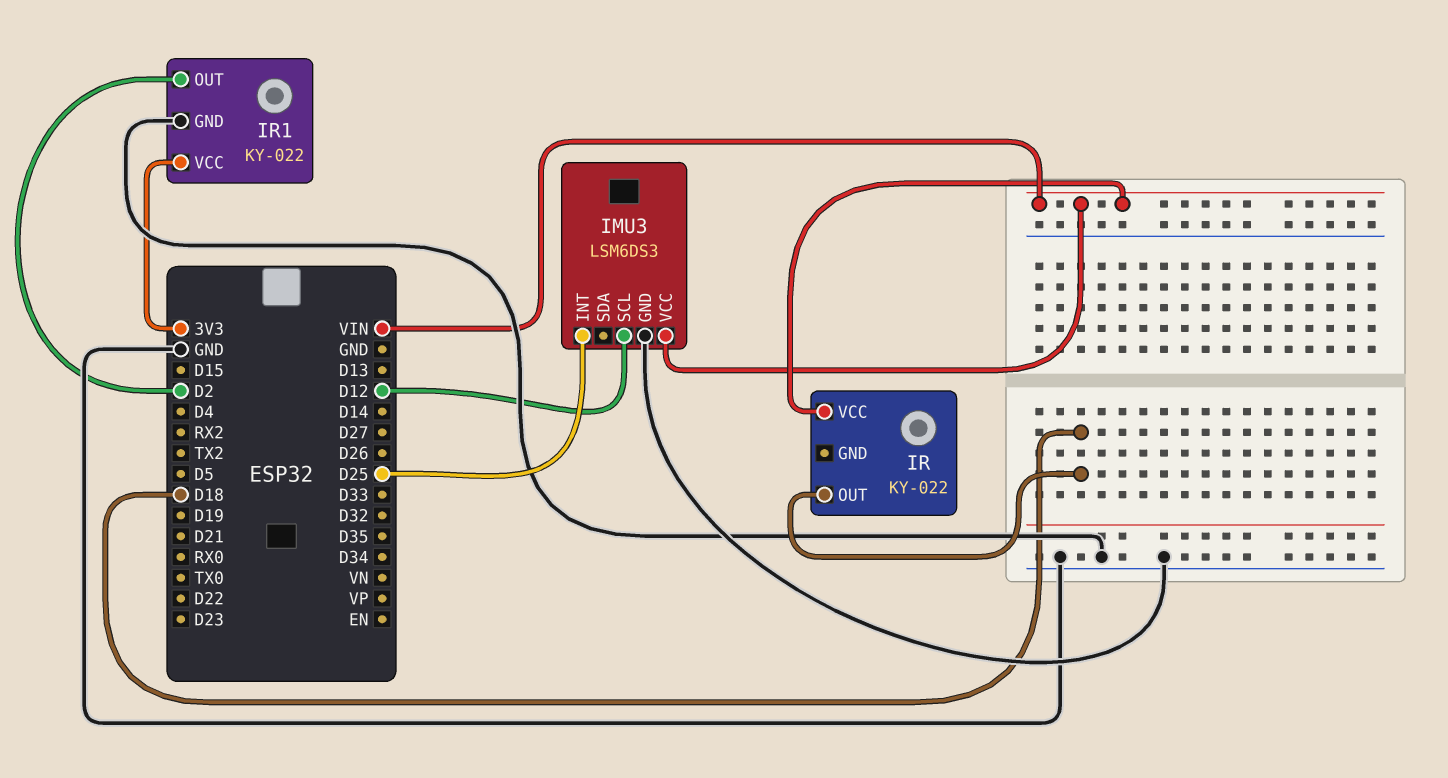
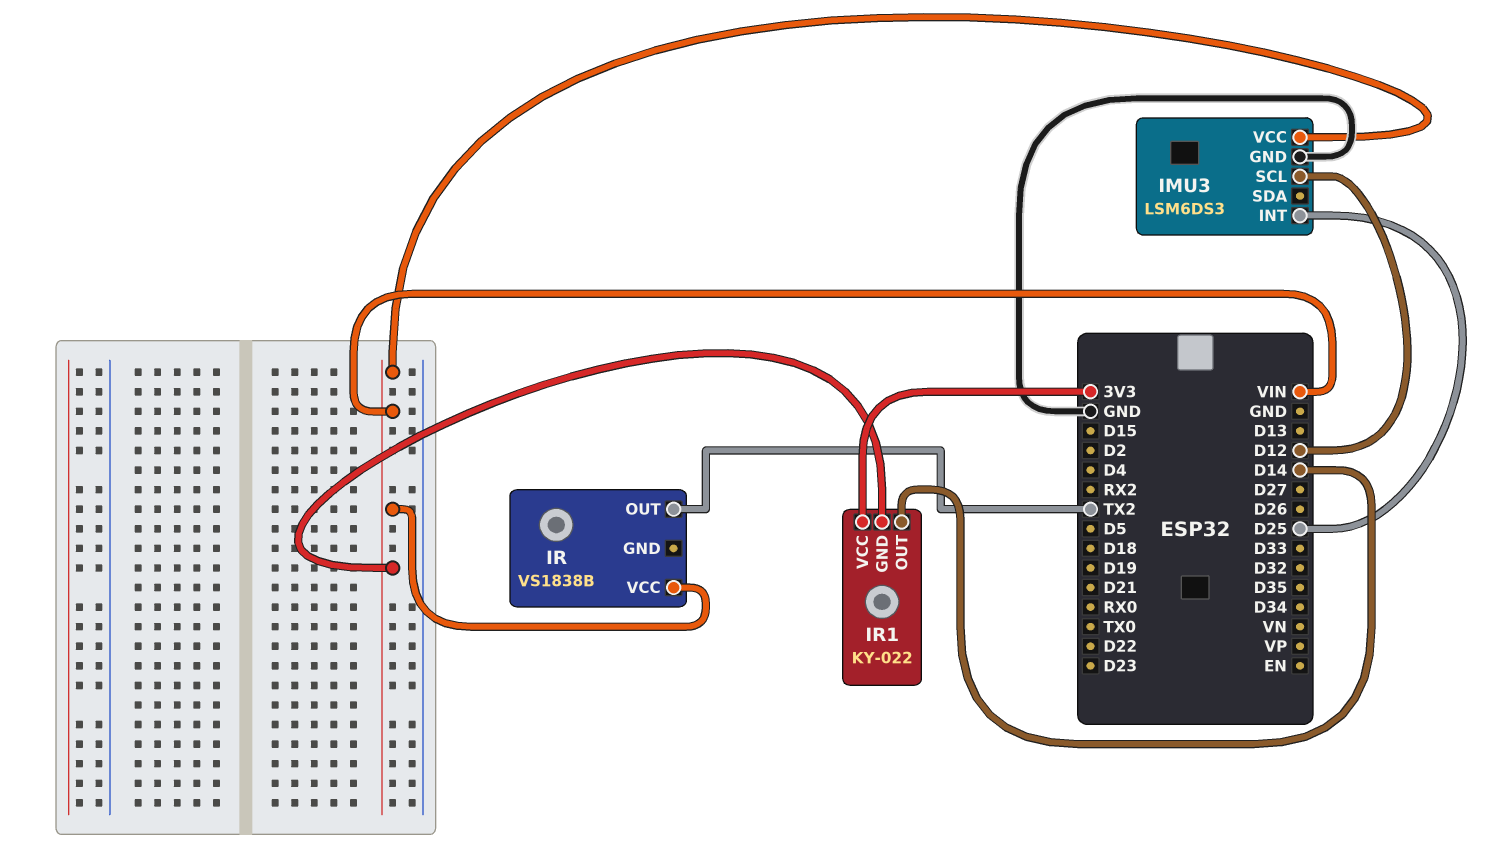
IR: KY-022 -> VS1838B
IR pin OUT: D18 -> TX2
IR1 pin GND: GND -> VIN
IR1 pin OUT: D2 -> D14

